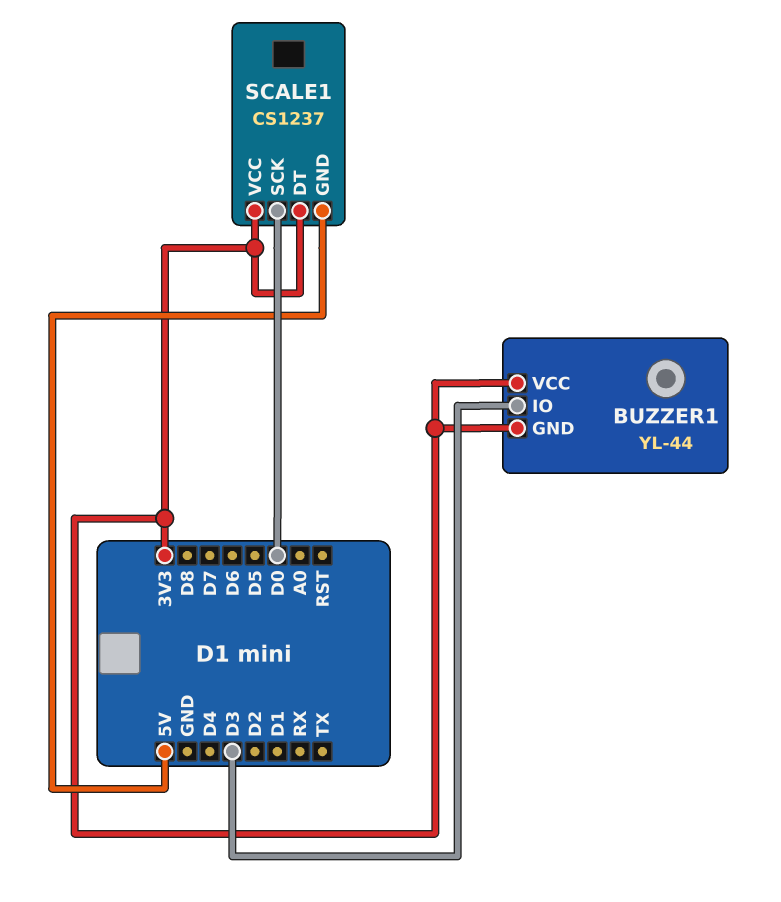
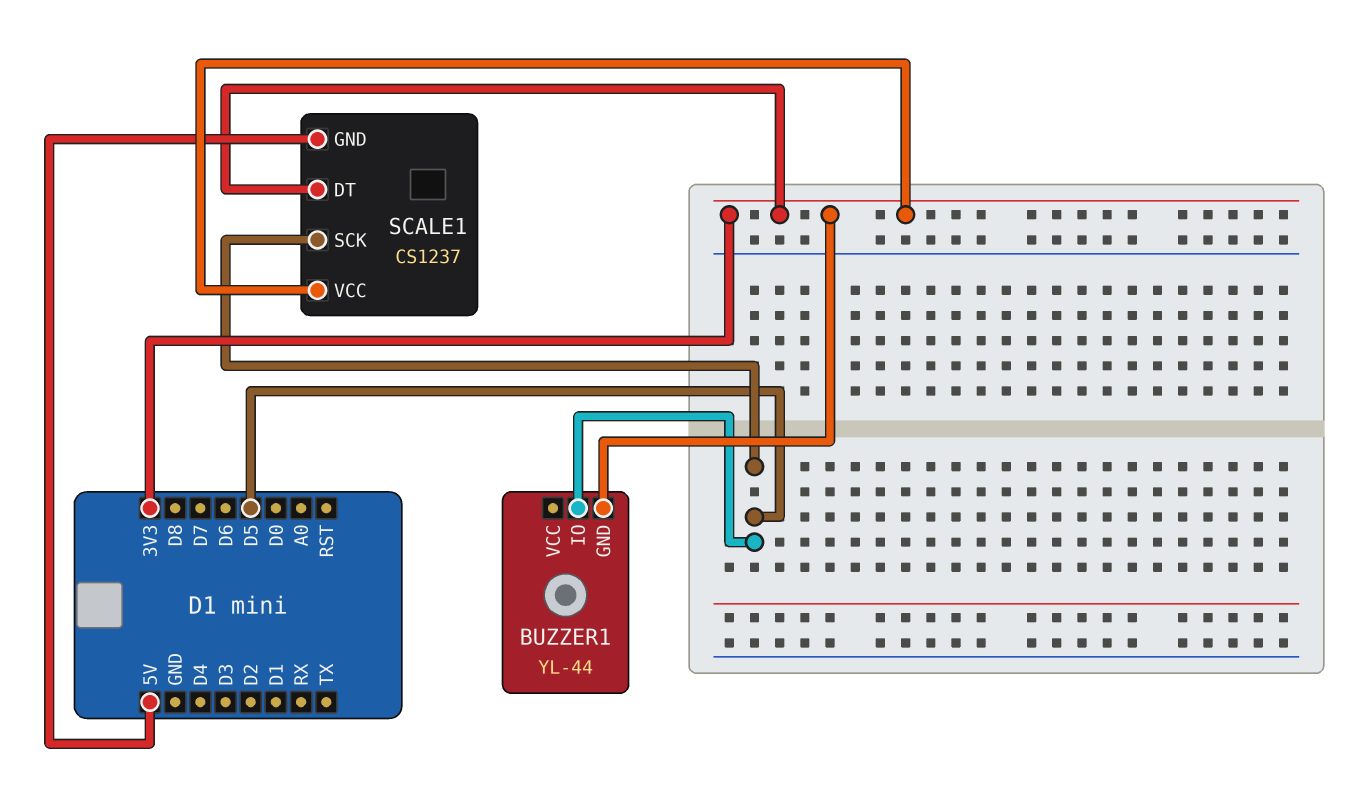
BUZZER1 pin IO: D3 -> D5
BUZZER1 pin VCC: 3V3 -> none
SCALE1 pin SCK: D0 -> D5

